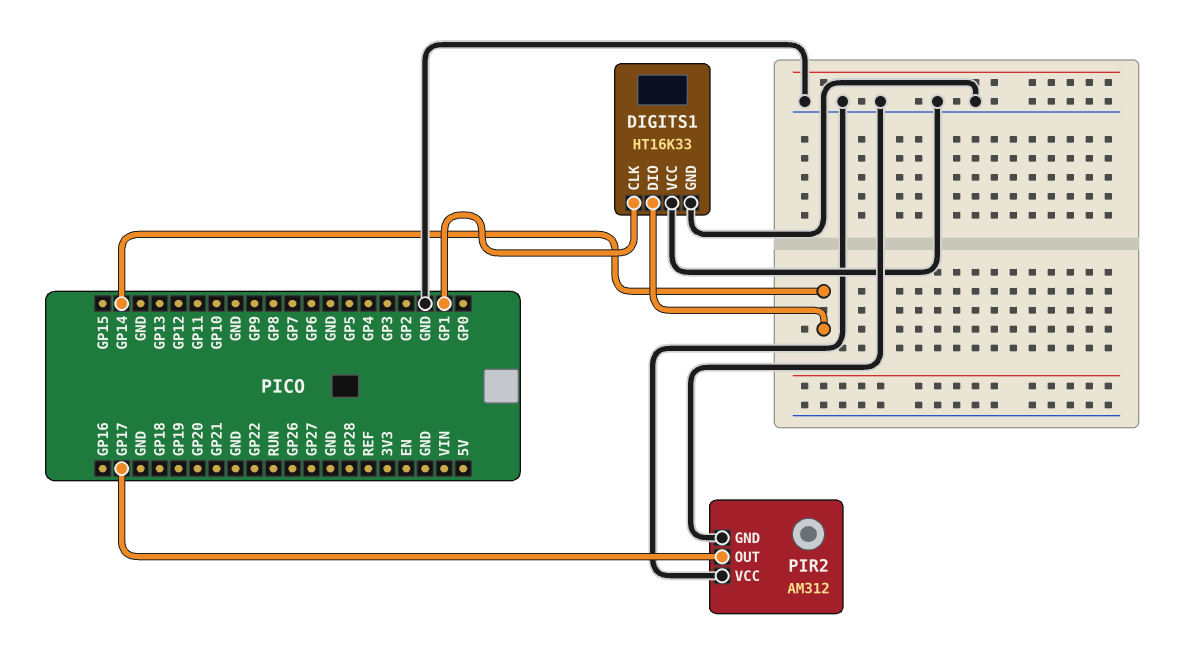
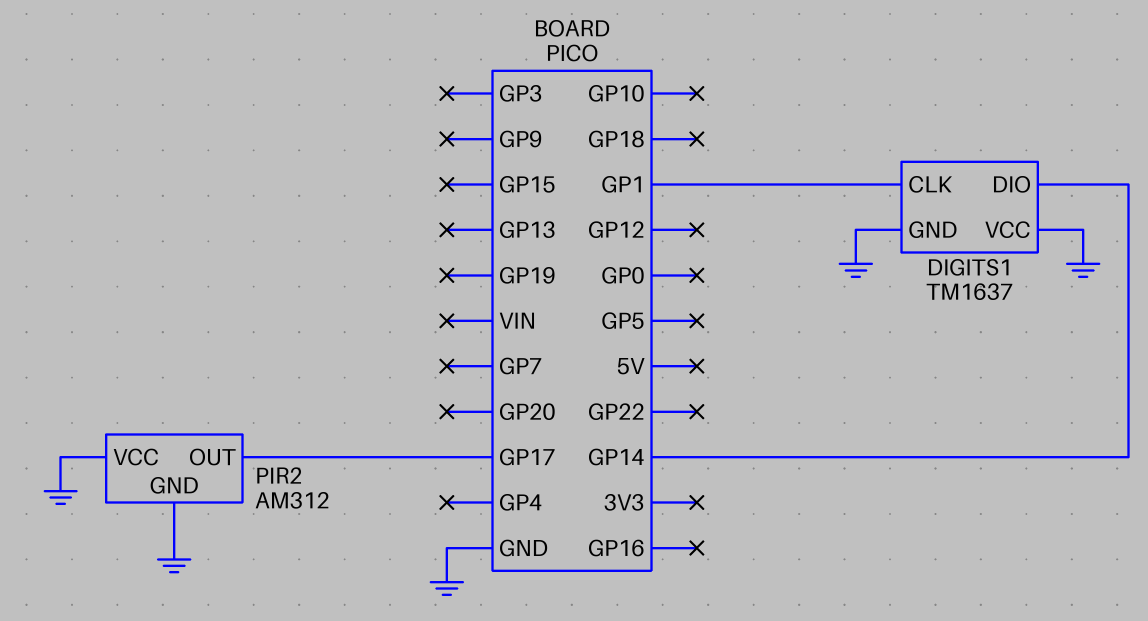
DIGITS1: HT16K33 -> TM1637

